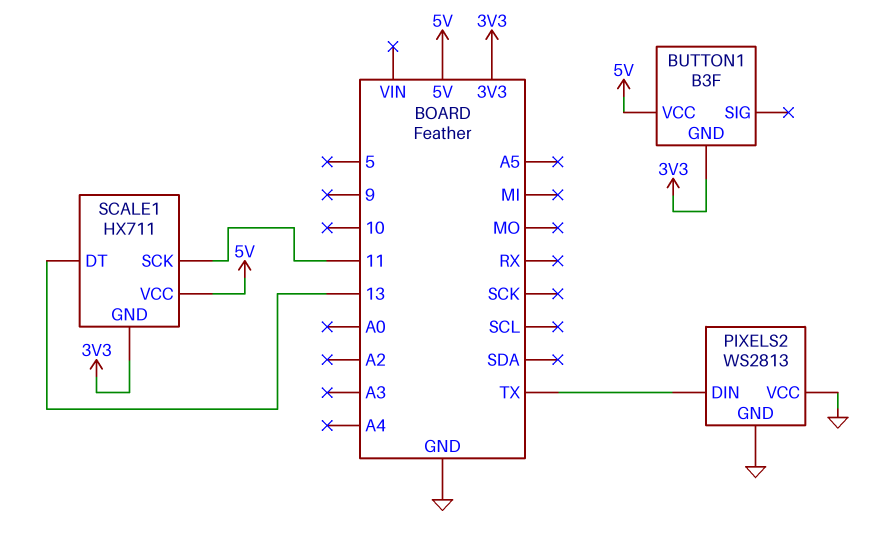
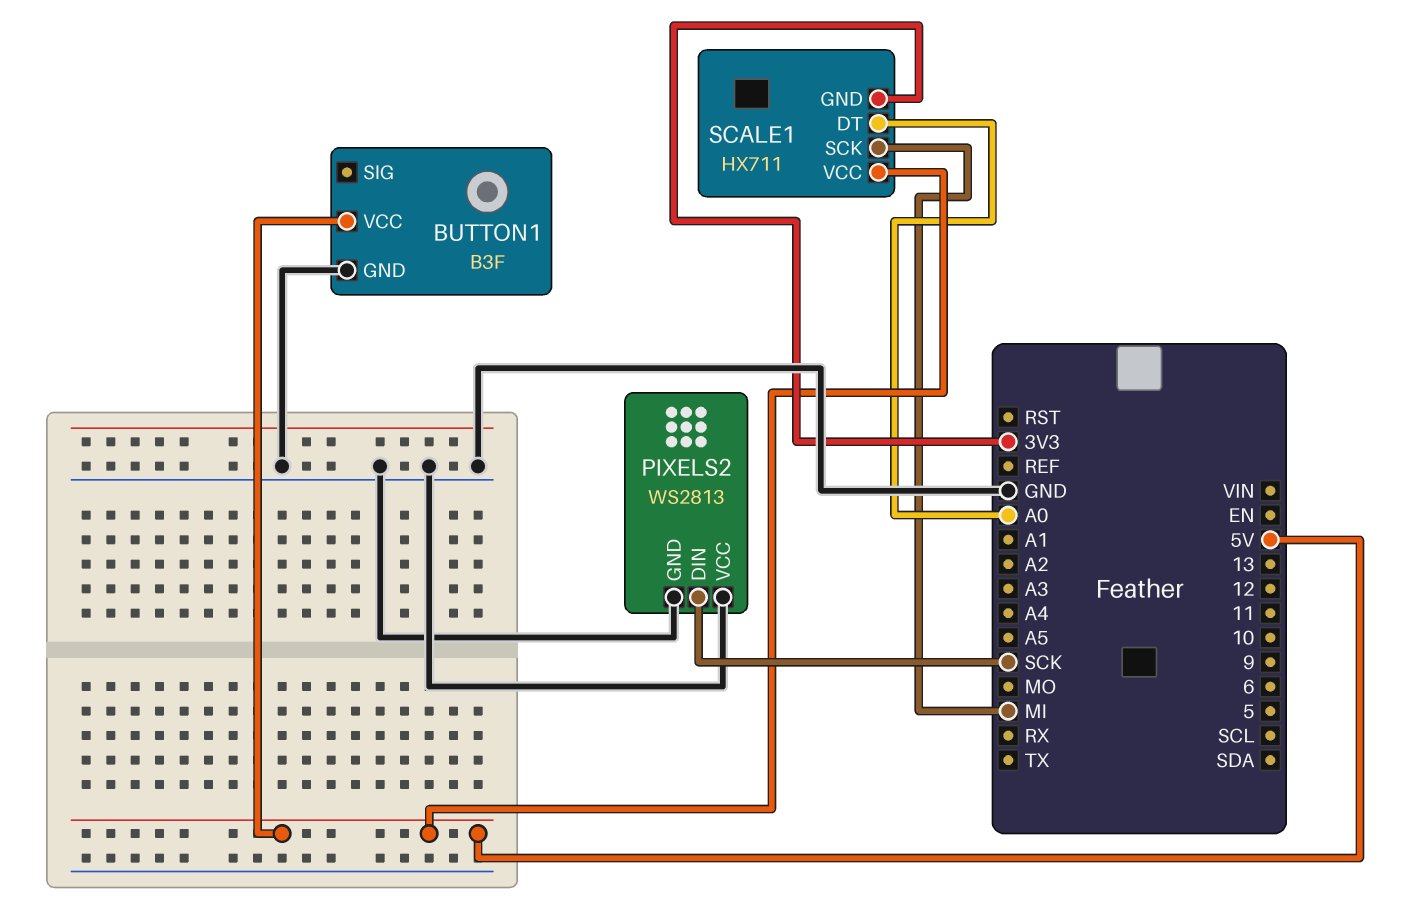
BUTTON1 pin GND: 3V3 -> GND
PIXELS2 pin DIN: TX -> SCK
SCALE1 pin DT: 13 -> A0
SCALE1 pin SCK: 11 -> MI

